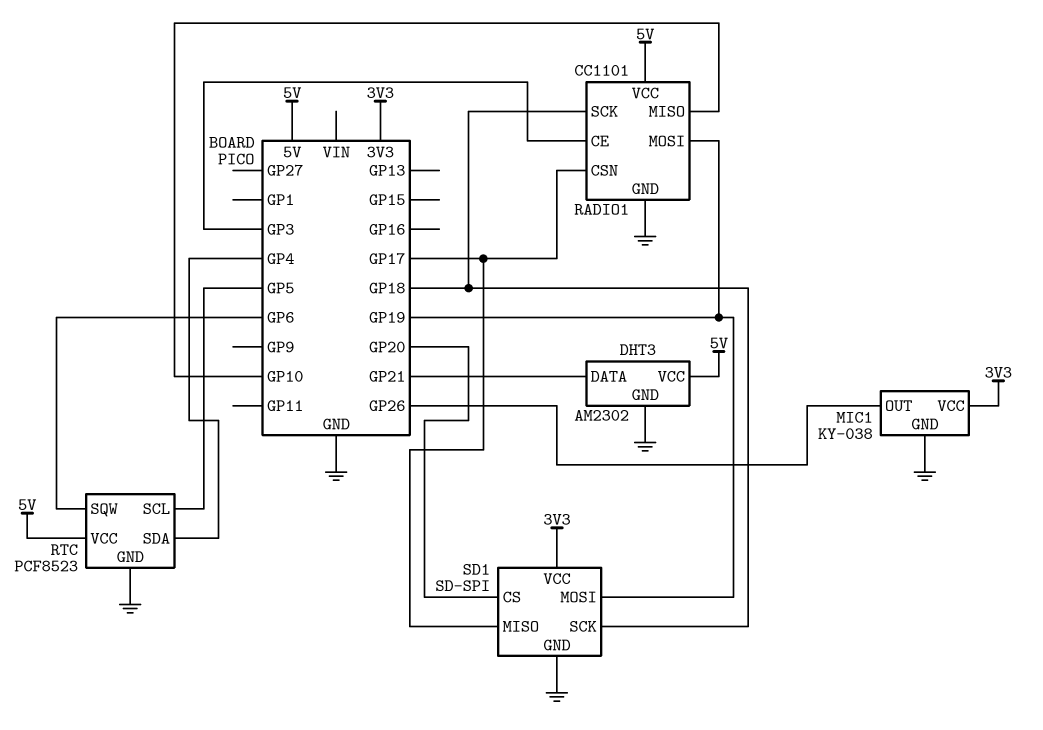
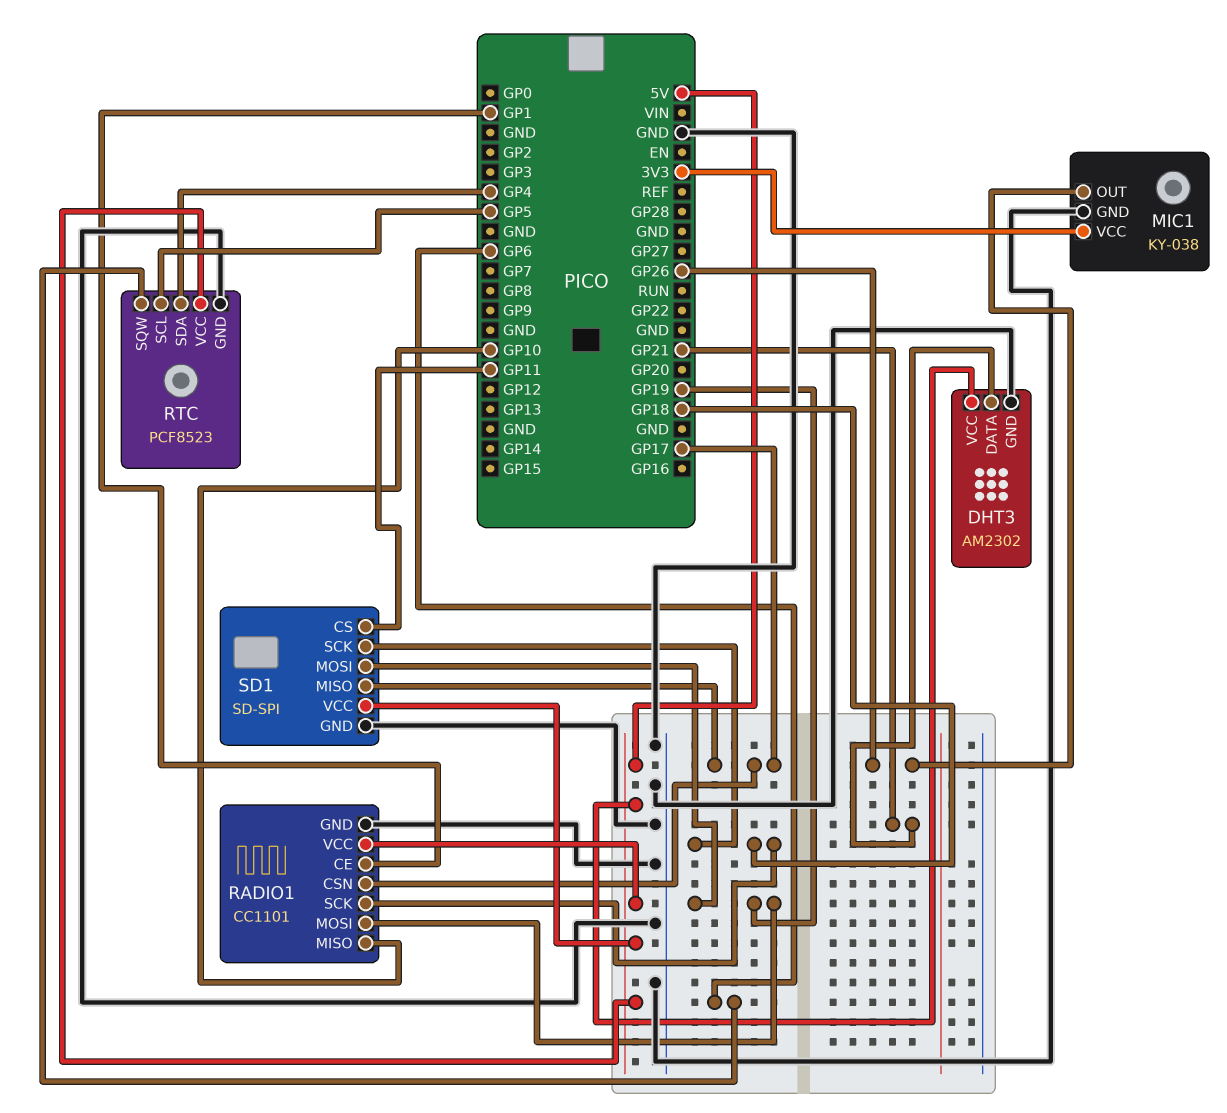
RADIO1 pin CE: GP3 -> GP1
SD1 pin CS: GP20 -> GP11
SD1 pin VCC: 3V3 -> 5V

